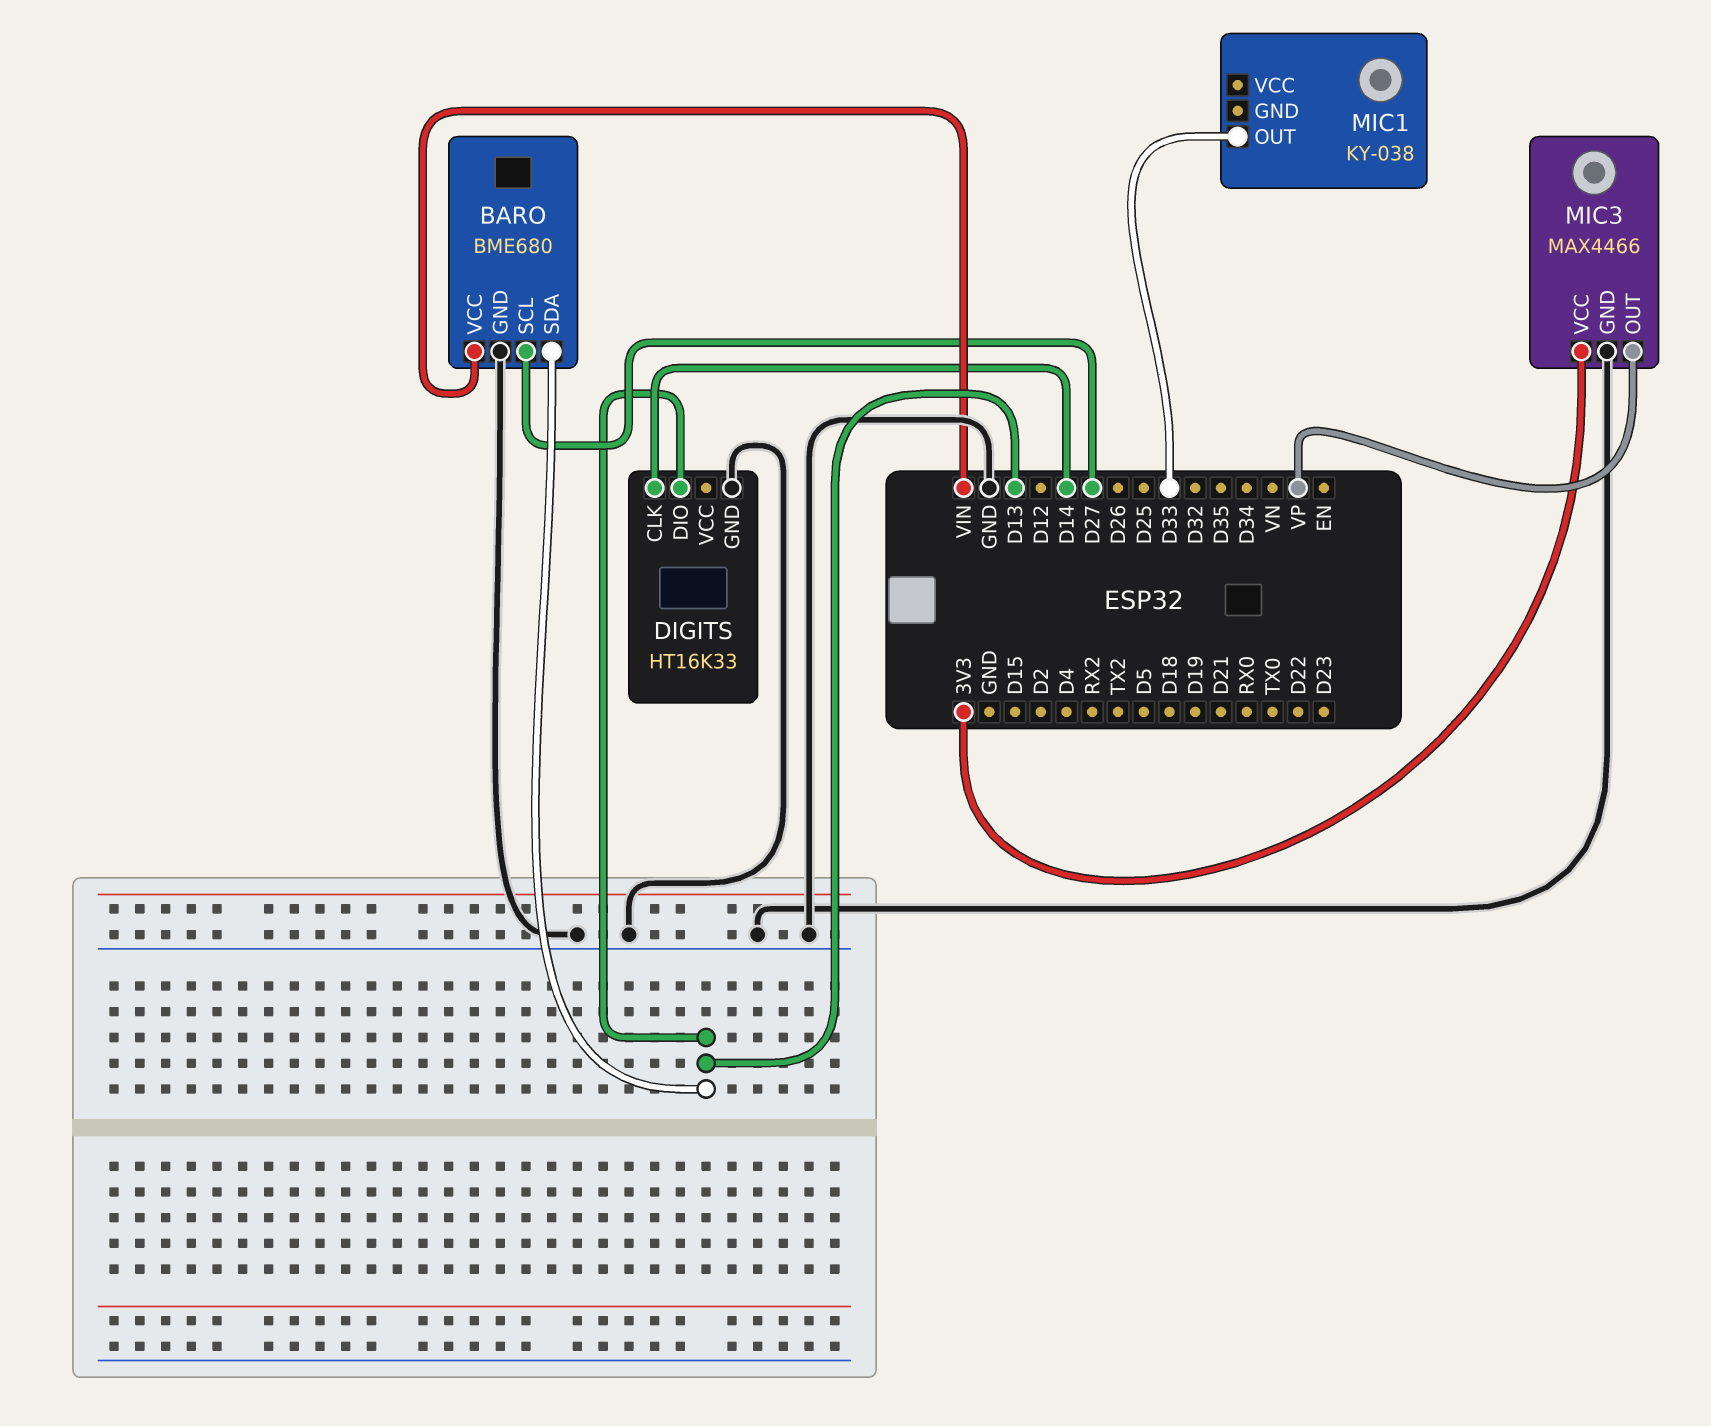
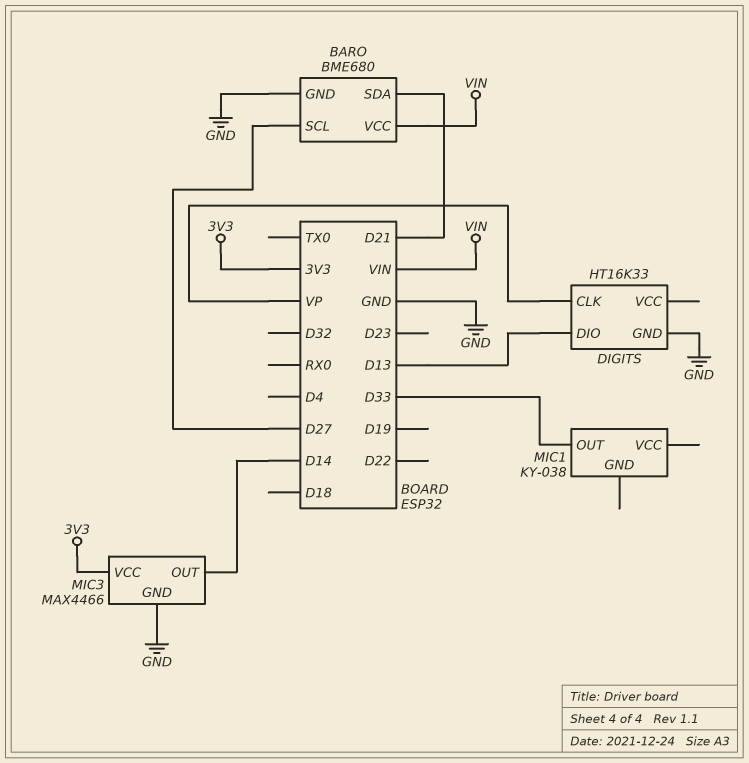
BARO pin SDA: D13 -> D21
DIGITS pin CLK: D14 -> VP
MIC3 pin OUT: VP -> D14

